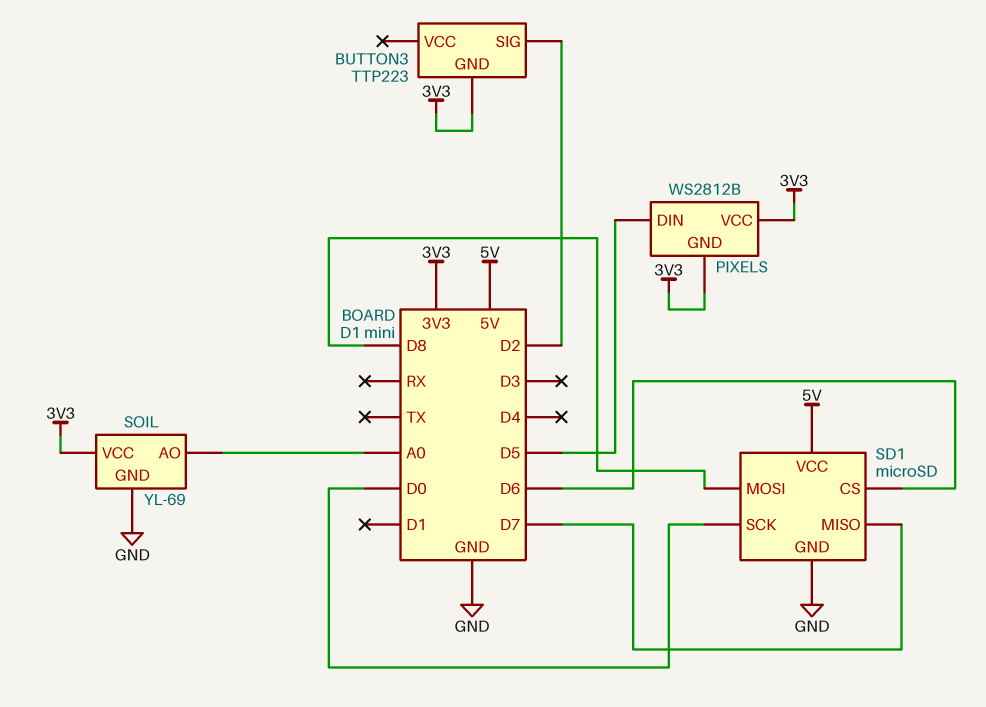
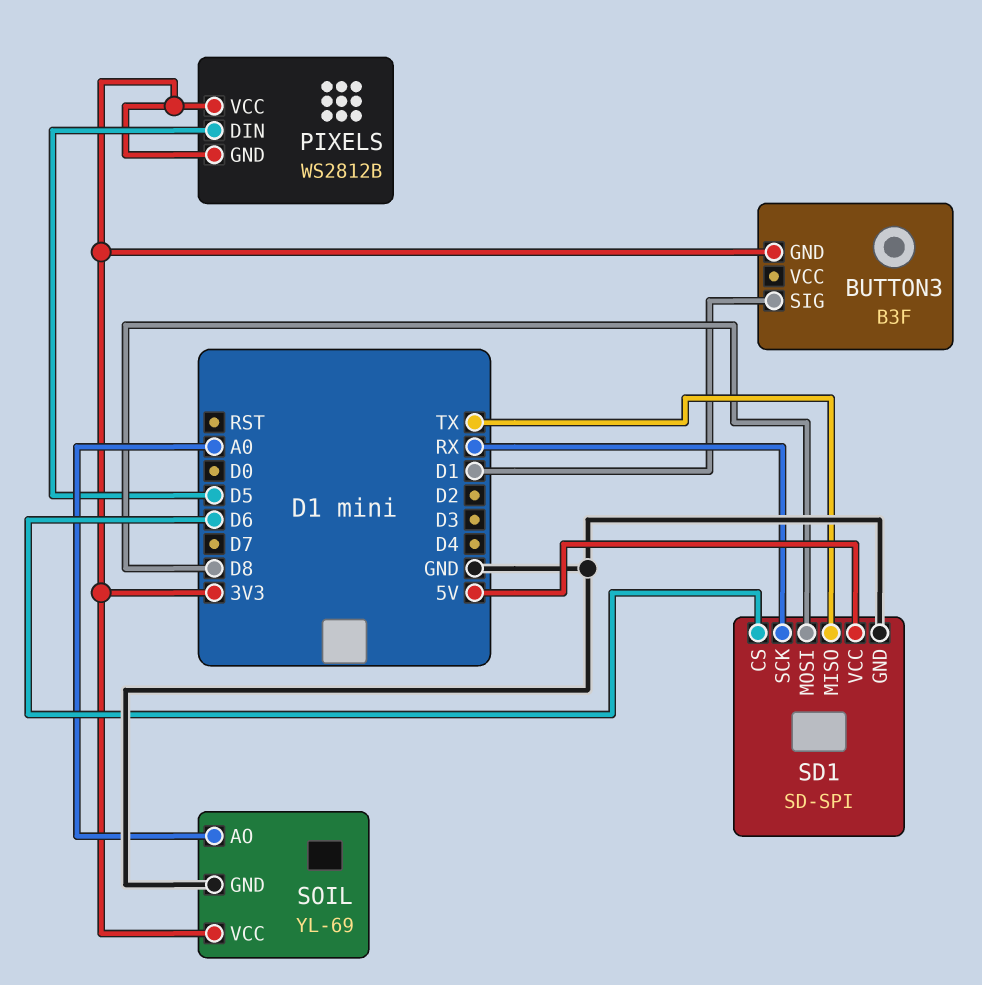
BUTTON3: TTP223 -> B3F
BUTTON3 pin SIG: D2 -> D1
SD1: microSD -> SD-SPI
SD1 pin MISO: D7 -> TX
SD1 pin SCK: D0 -> RX

